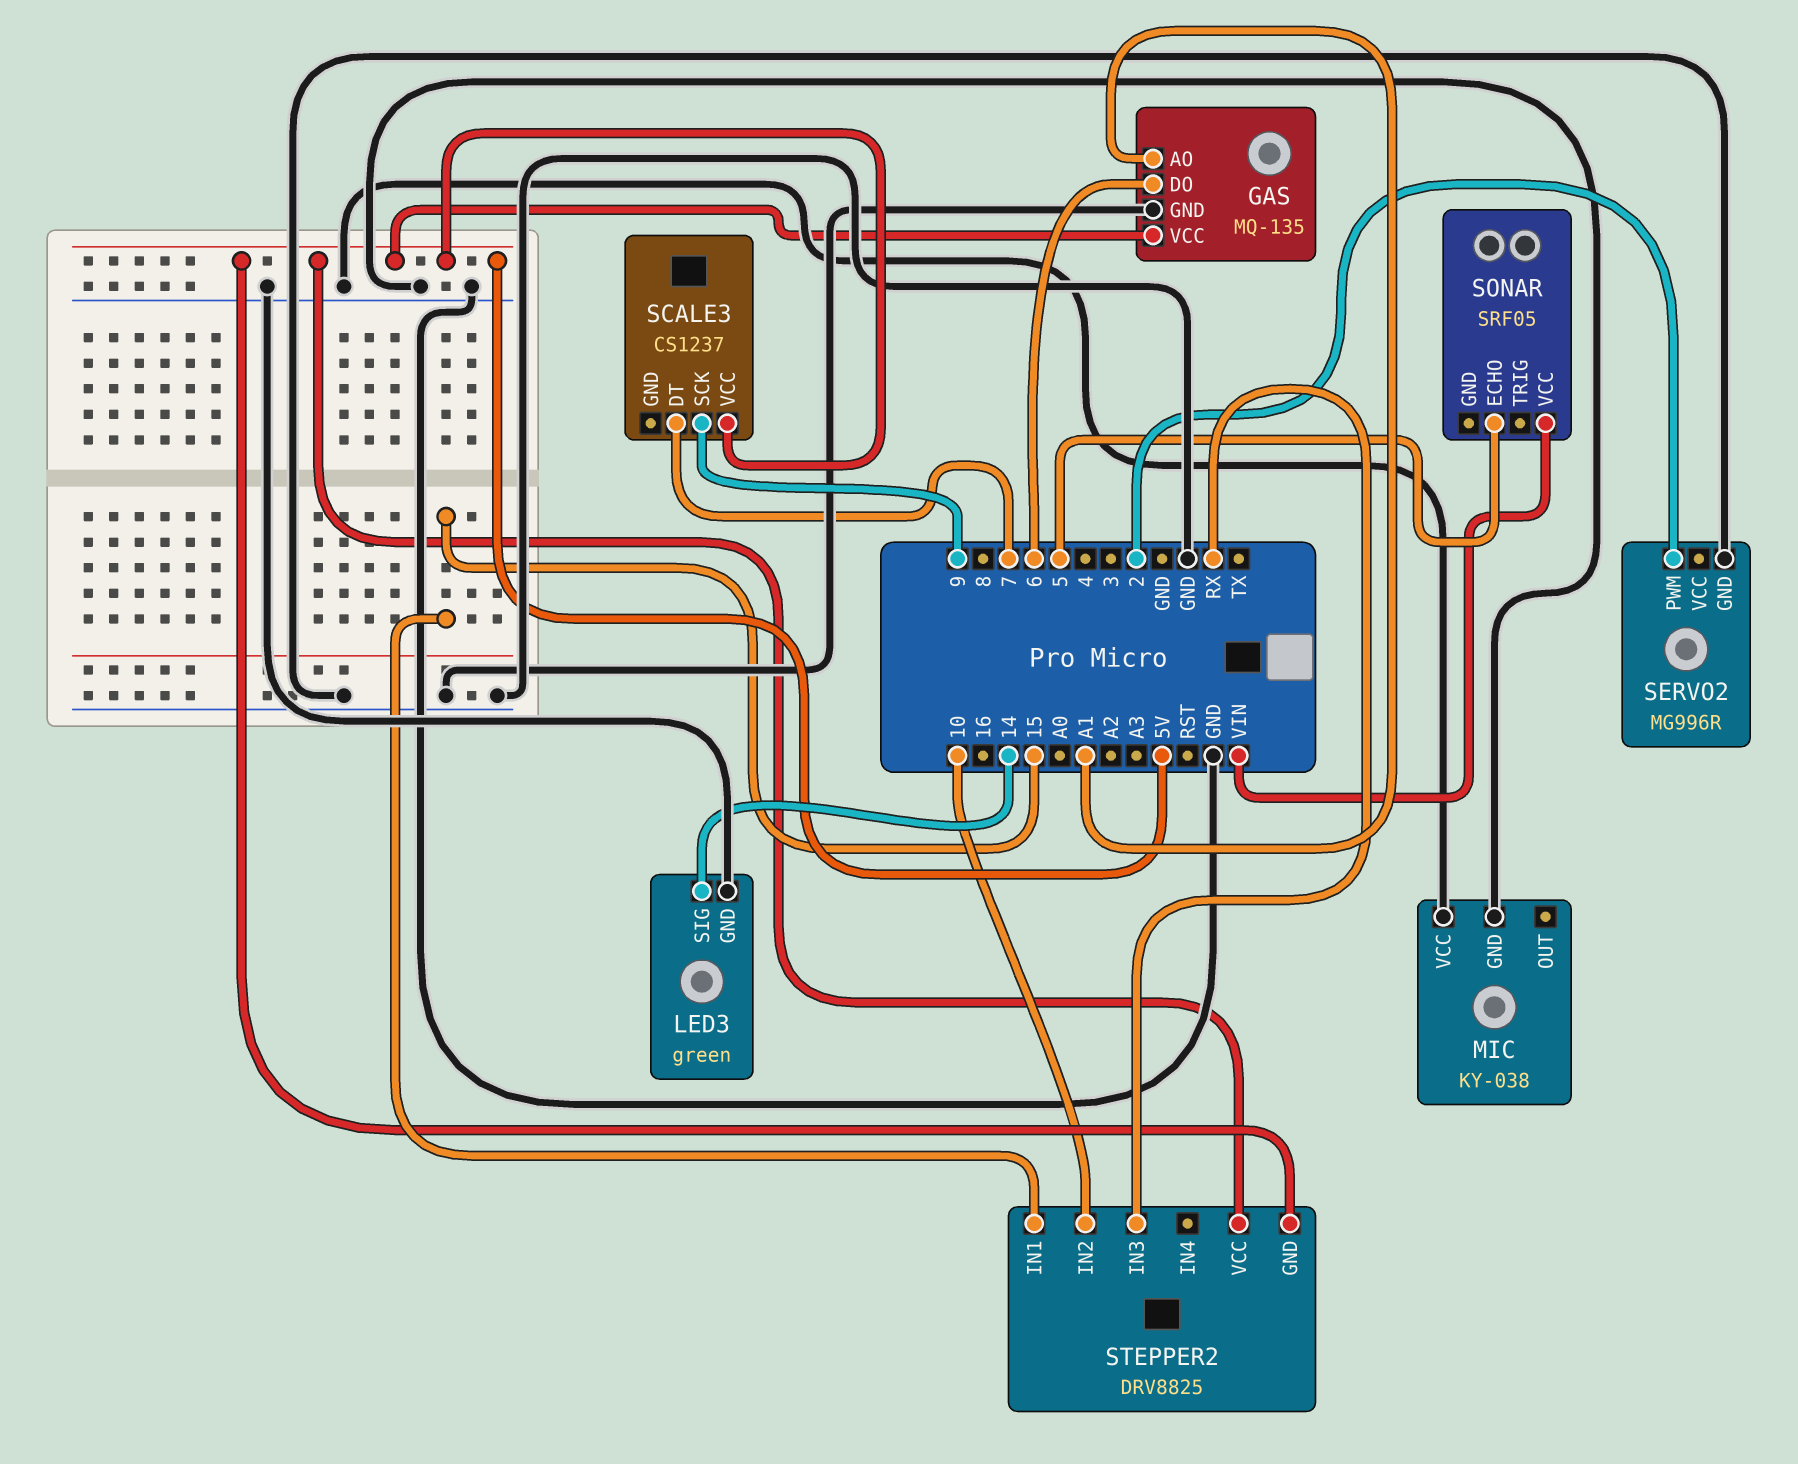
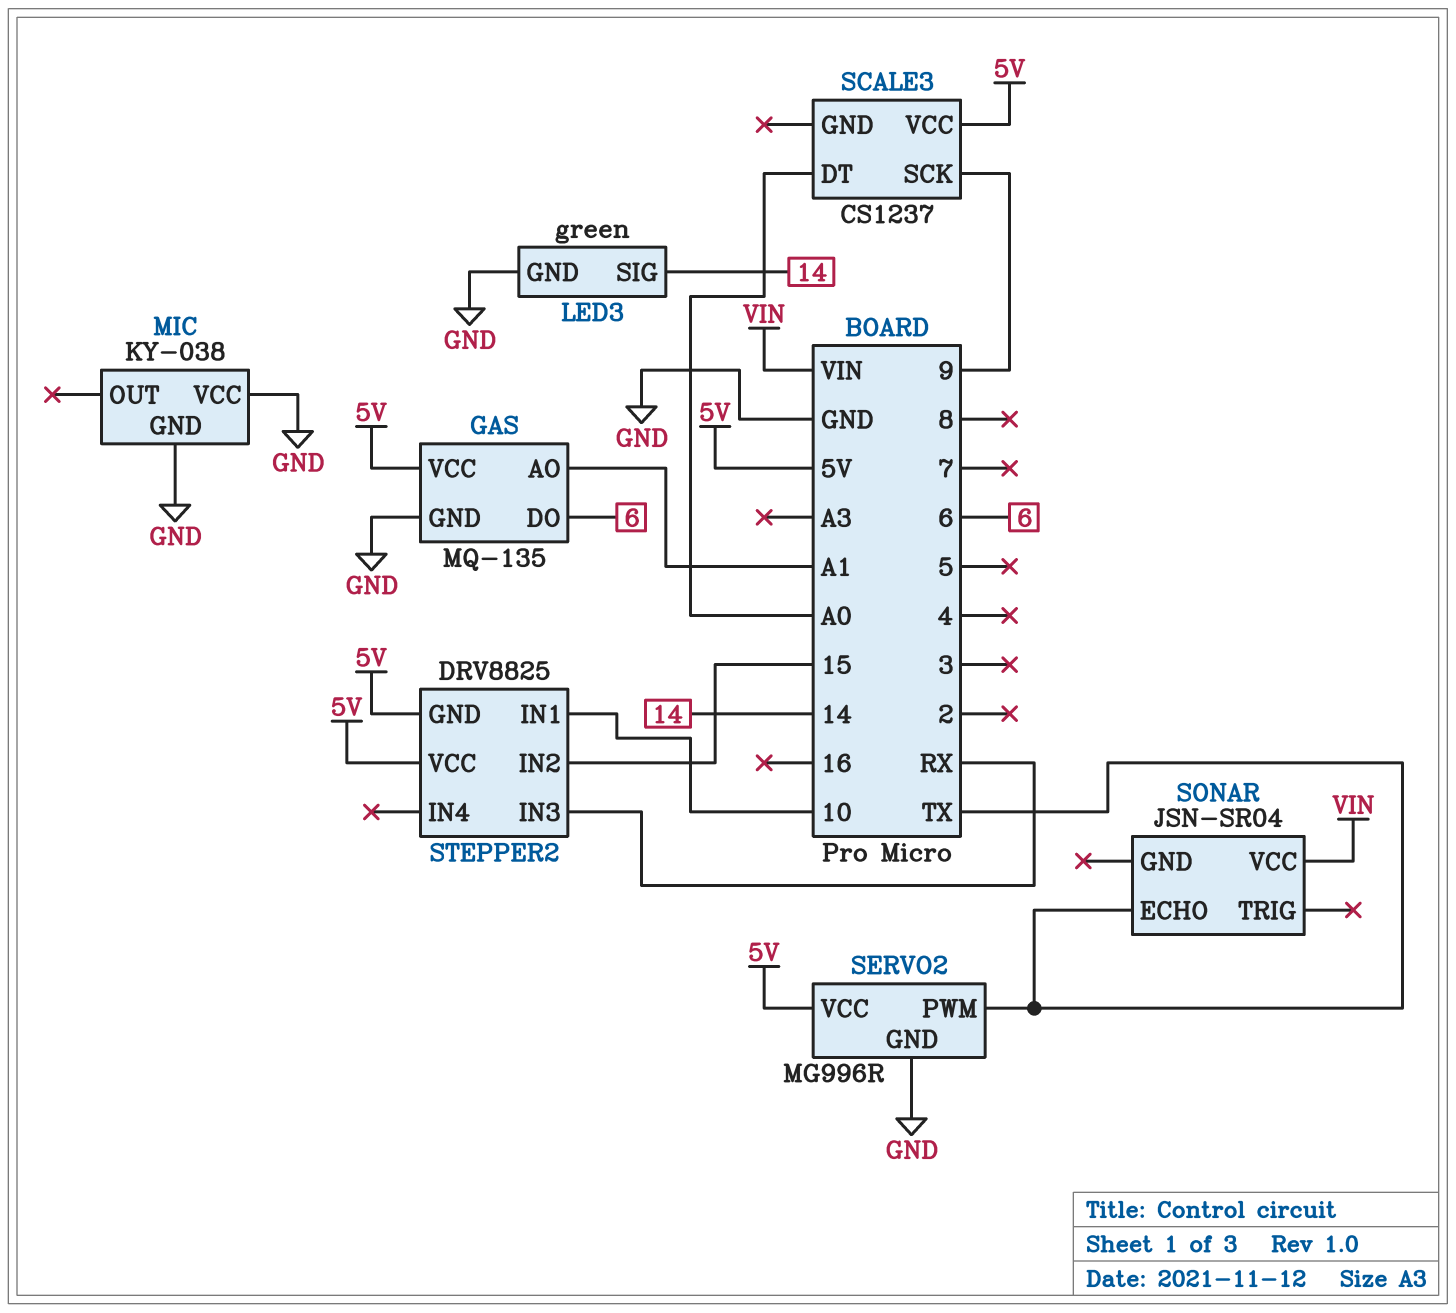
SCALE3 pin DT: 7 -> A0
SERVO2 pin PWM: 2 -> TX
SERVO2 pin VCC: none -> 5V
SONAR: SRF05 -> JSN-SR04
SONAR pin ECHO: 5 -> TX
STEPPER2 pin IN1: 15 -> 10
STEPPER2 pin IN2: 10 -> 15

